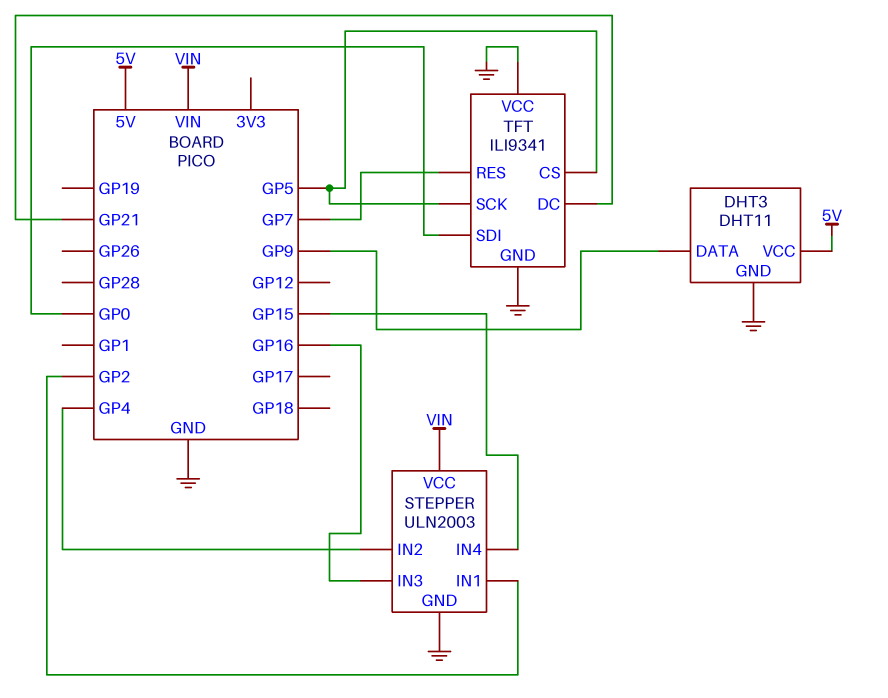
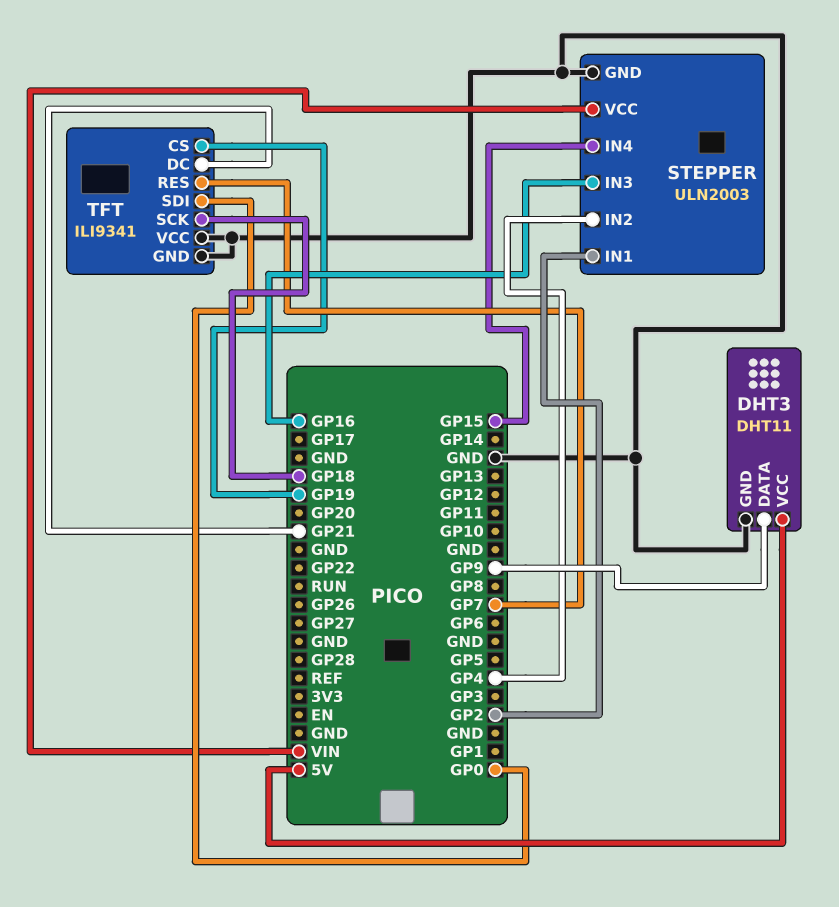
TFT pin CS: GP5 -> GP19
TFT pin SCK: GP5 -> GP18

